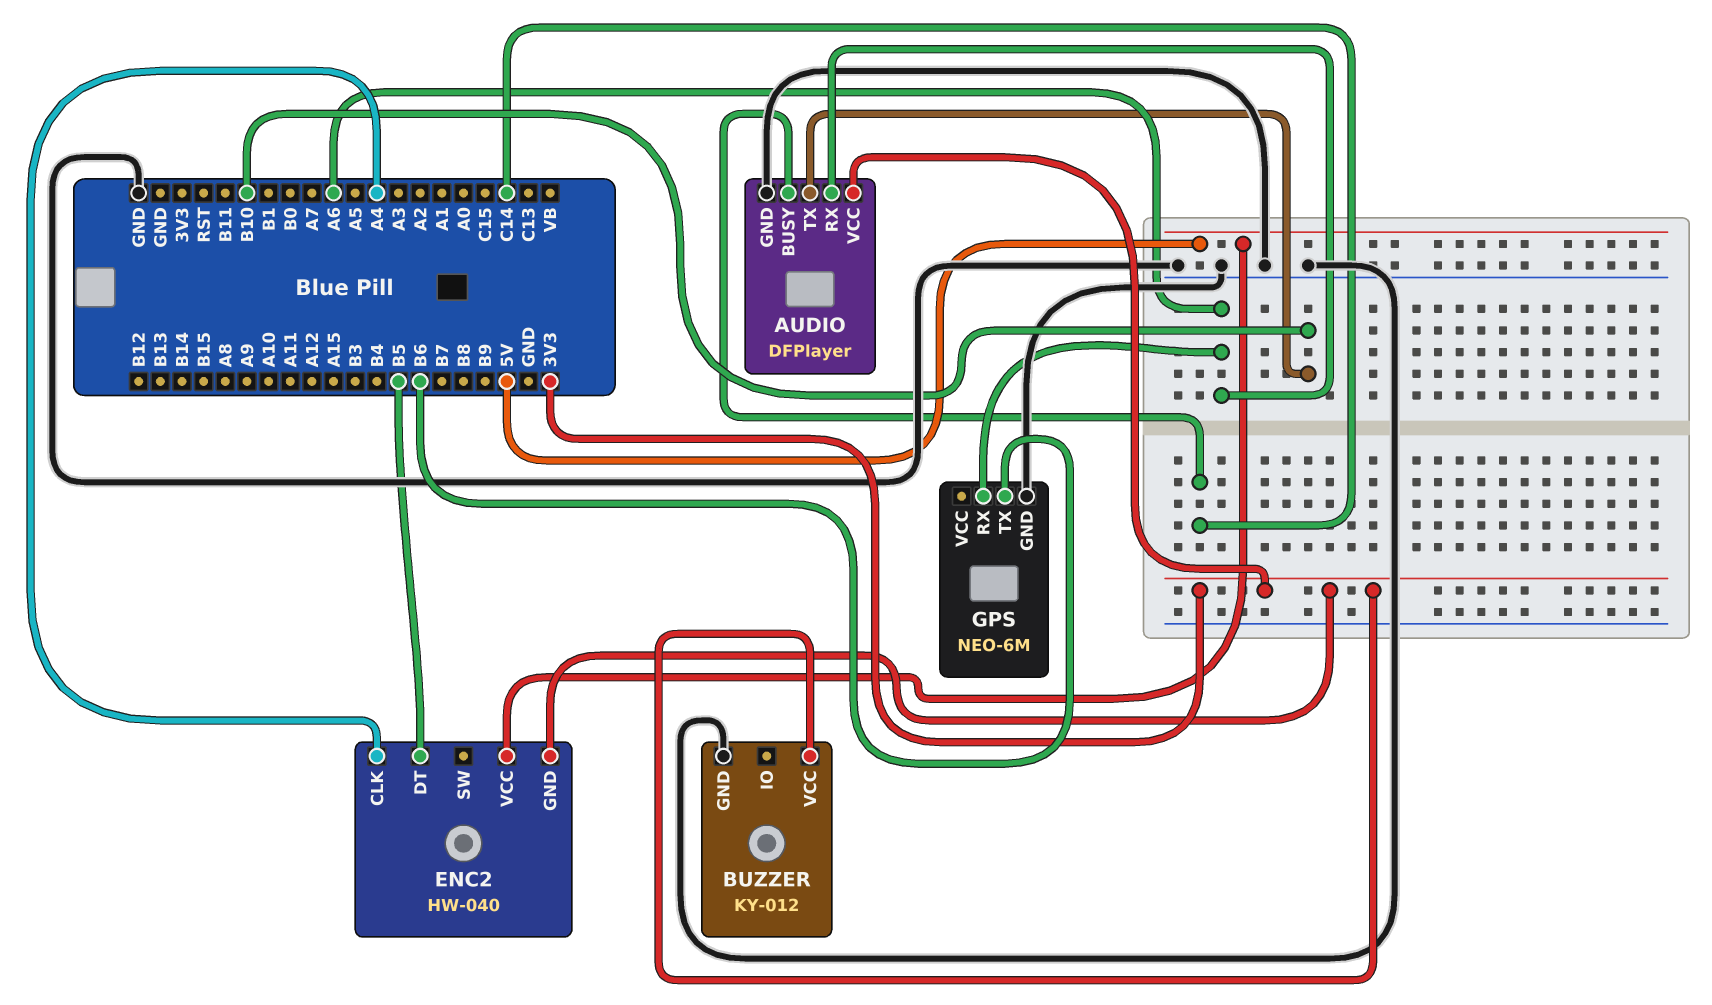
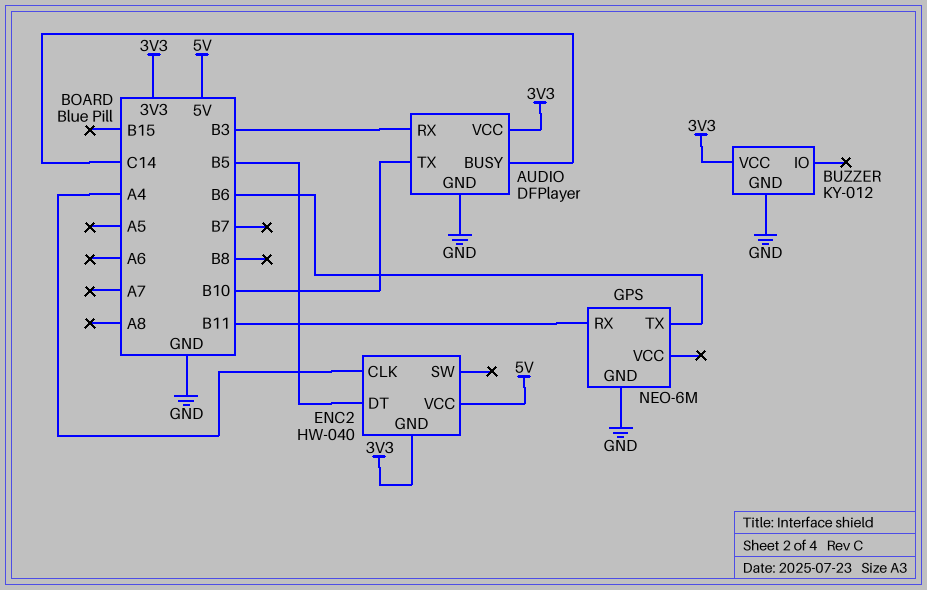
AUDIO pin RX: A6 -> B3
GPS pin RX: A6 -> B11

